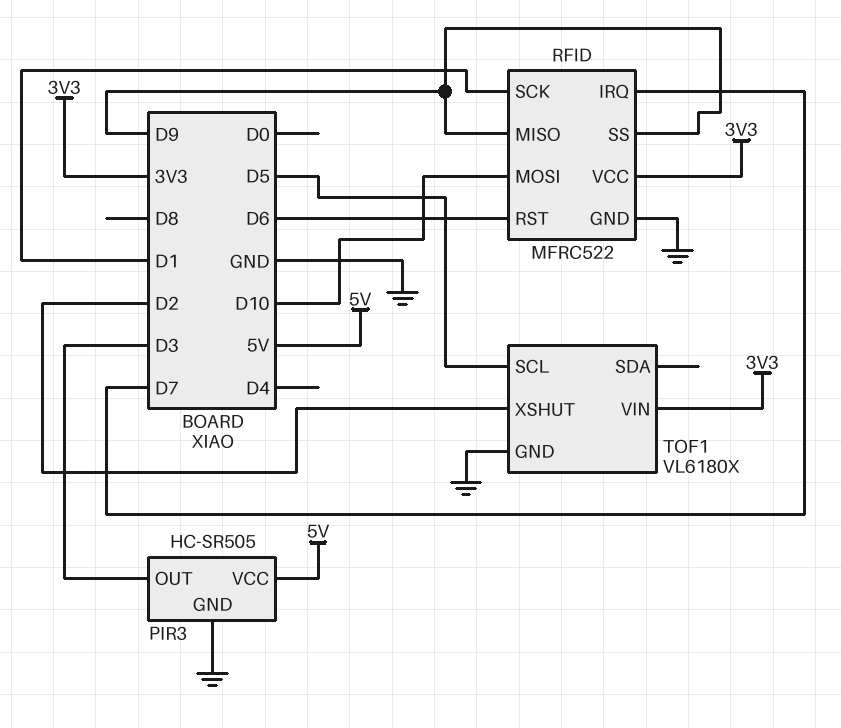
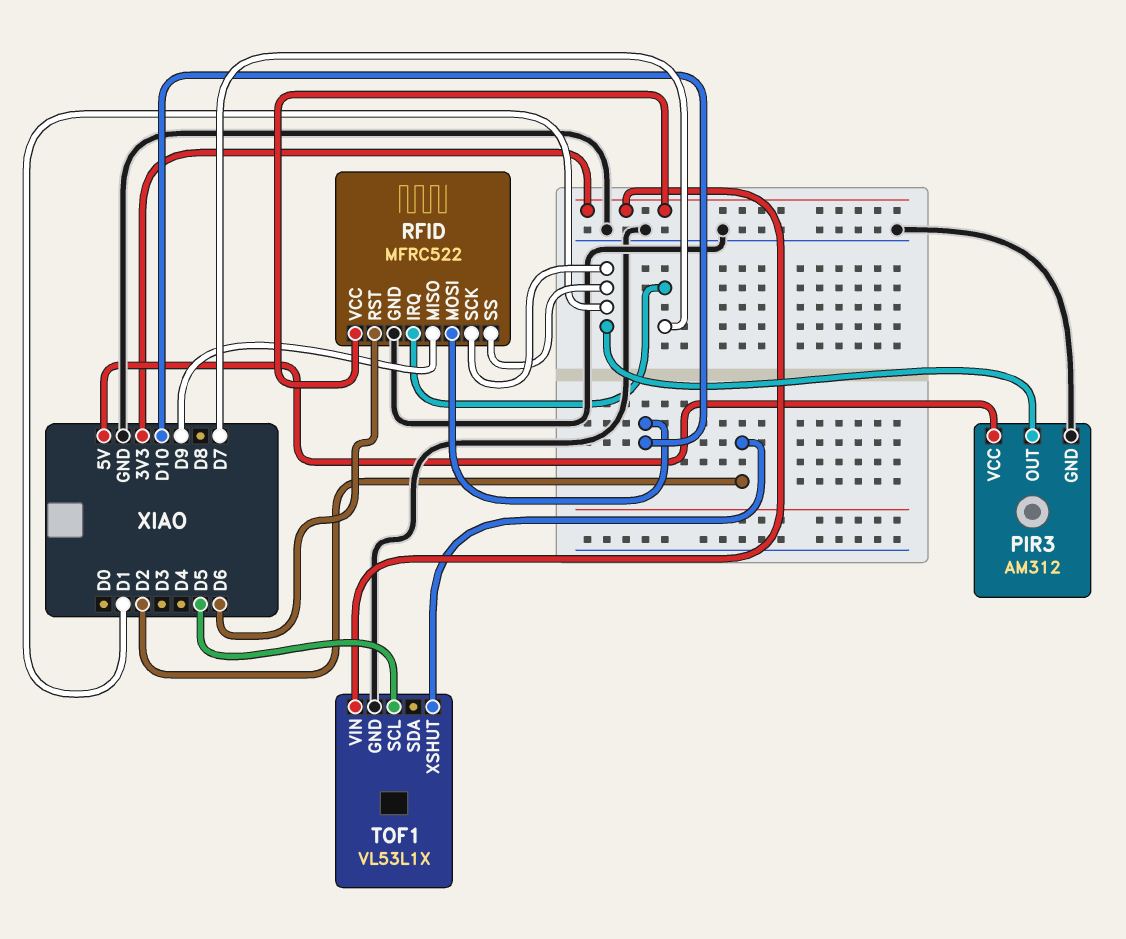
PIR3: HC-SR505 -> AM312
PIR3 pin OUT: D3 -> D1
RFID pin SS: D9 -> D1
TOF1: VL6180X -> VL53L1X

